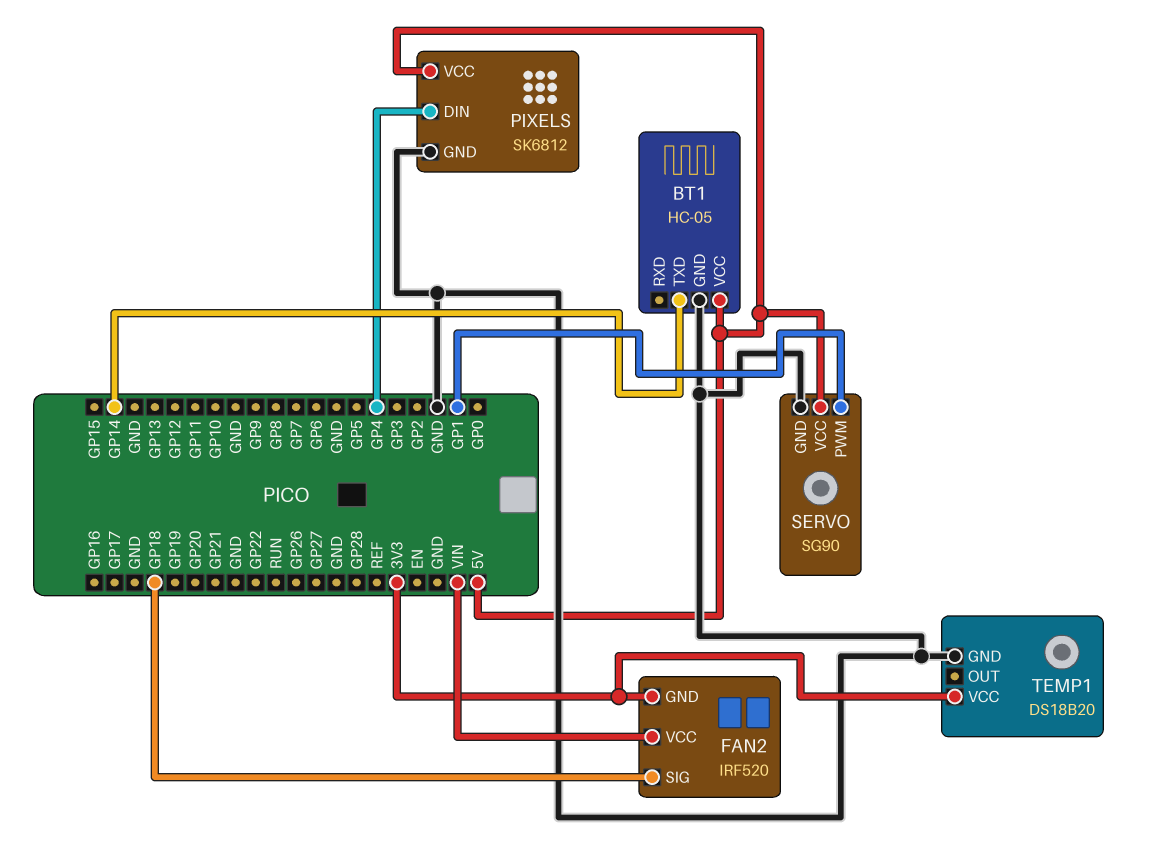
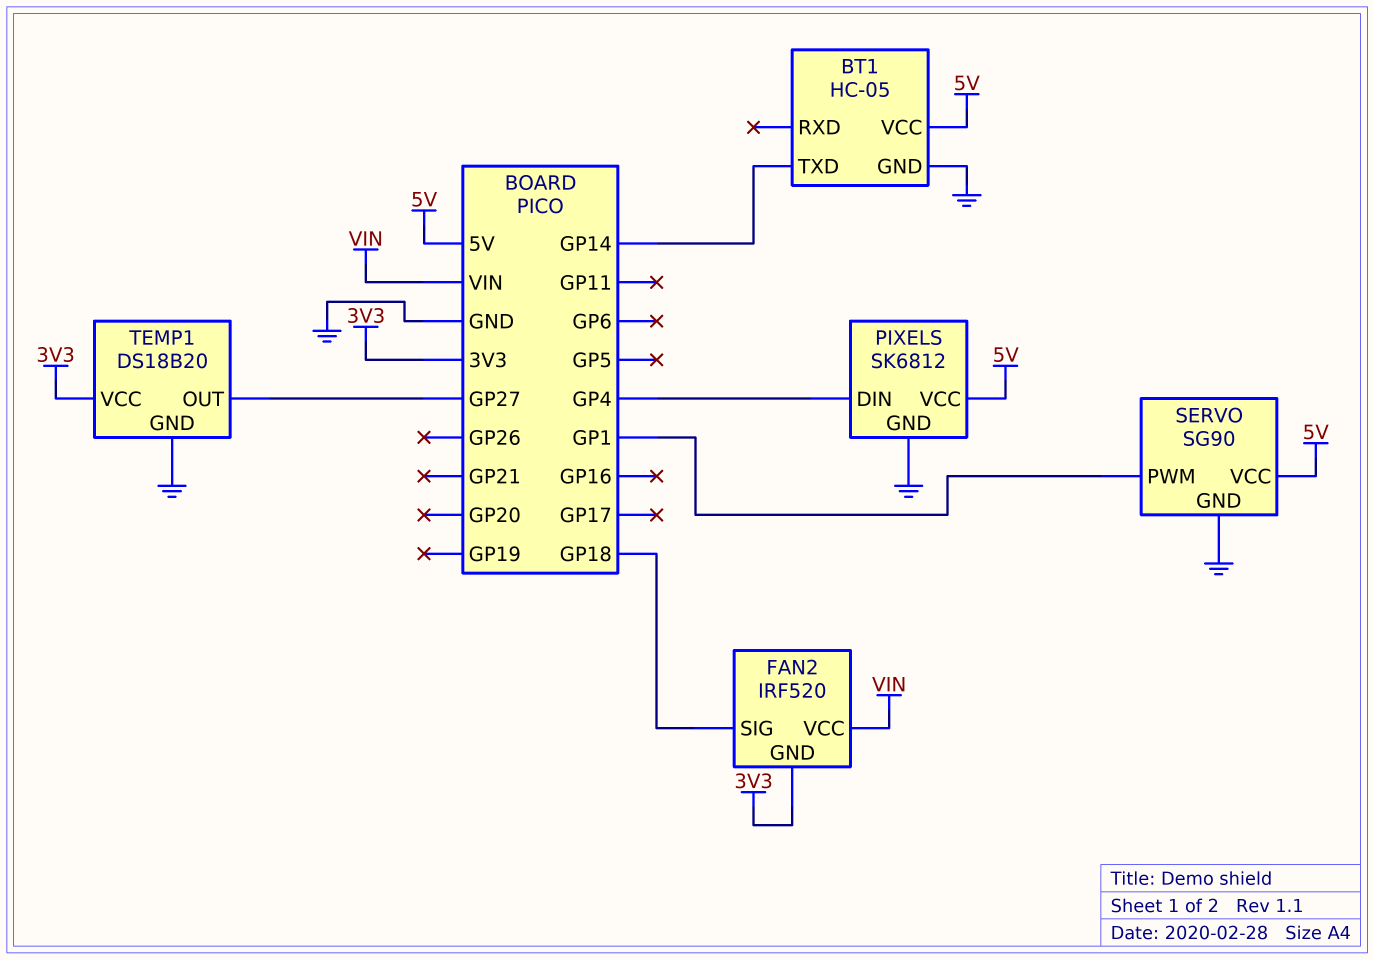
TEMP1 pin OUT: none -> GP27

